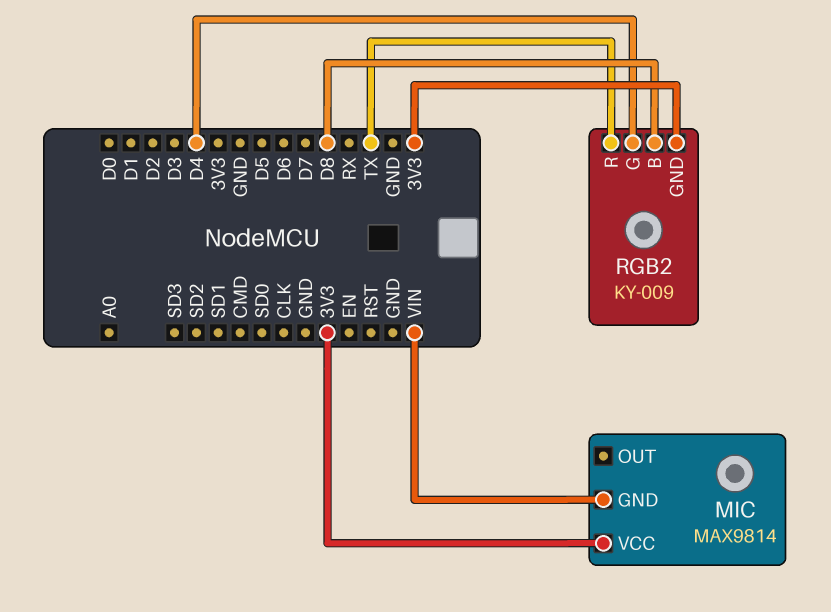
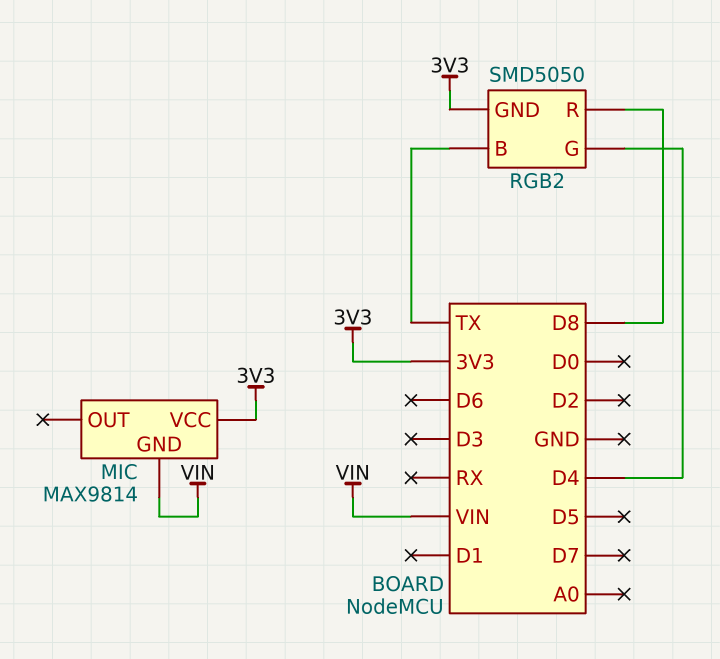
RGB2: KY-009 -> SMD5050
RGB2 pin B: D8 -> TX
RGB2 pin R: TX -> D8

